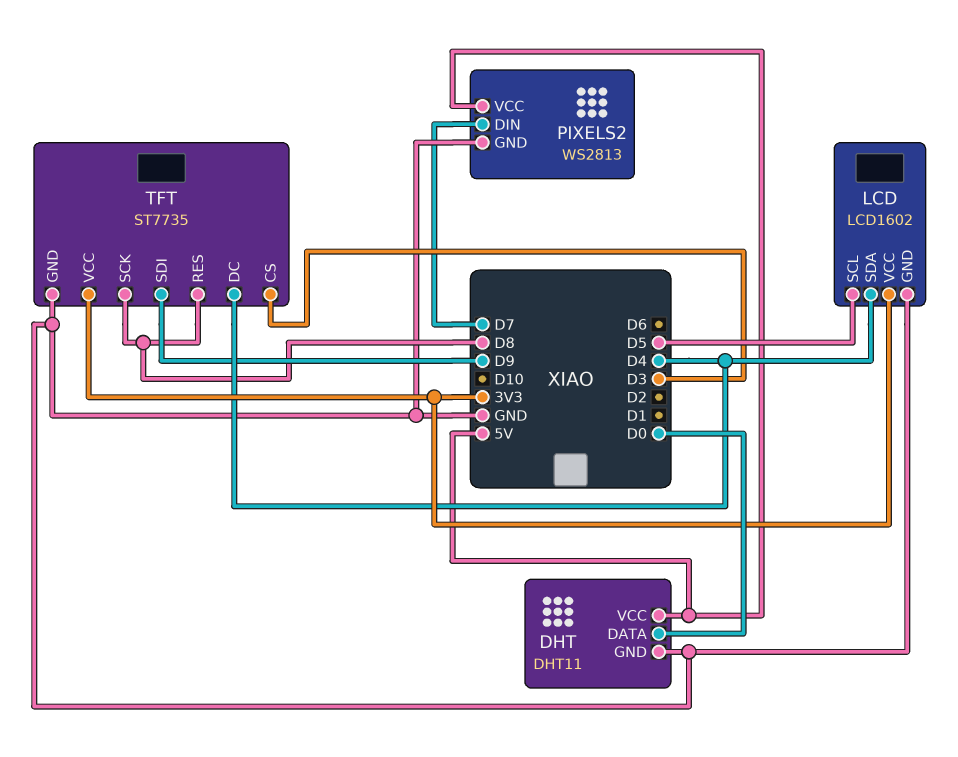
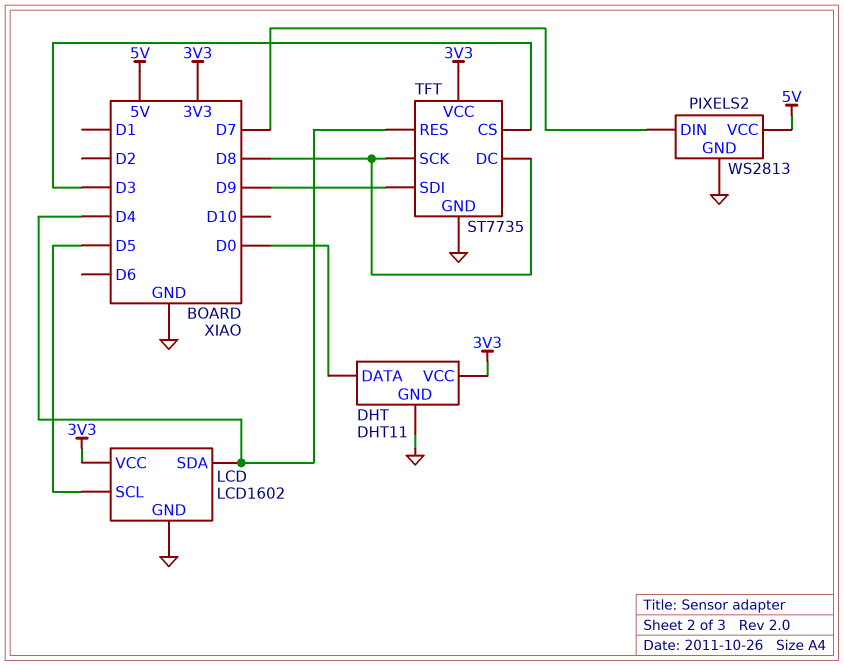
DHT pin VCC: 5V -> 3V3
TFT pin DC: D4 -> D8
TFT pin RES: D8 -> D4

